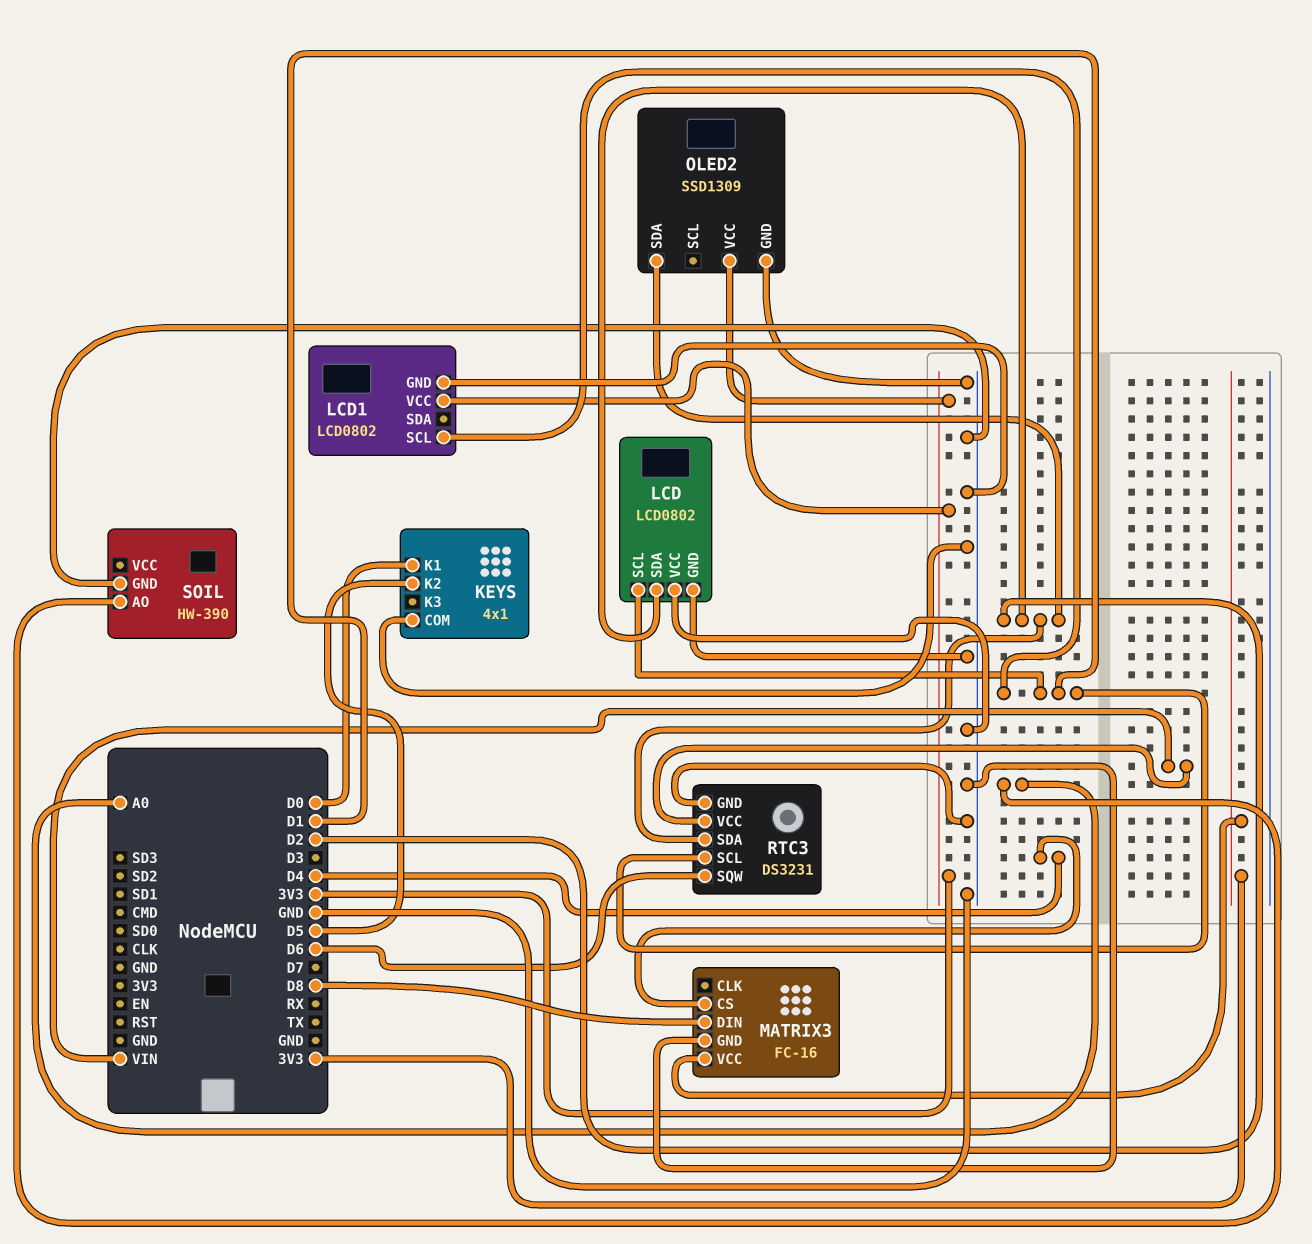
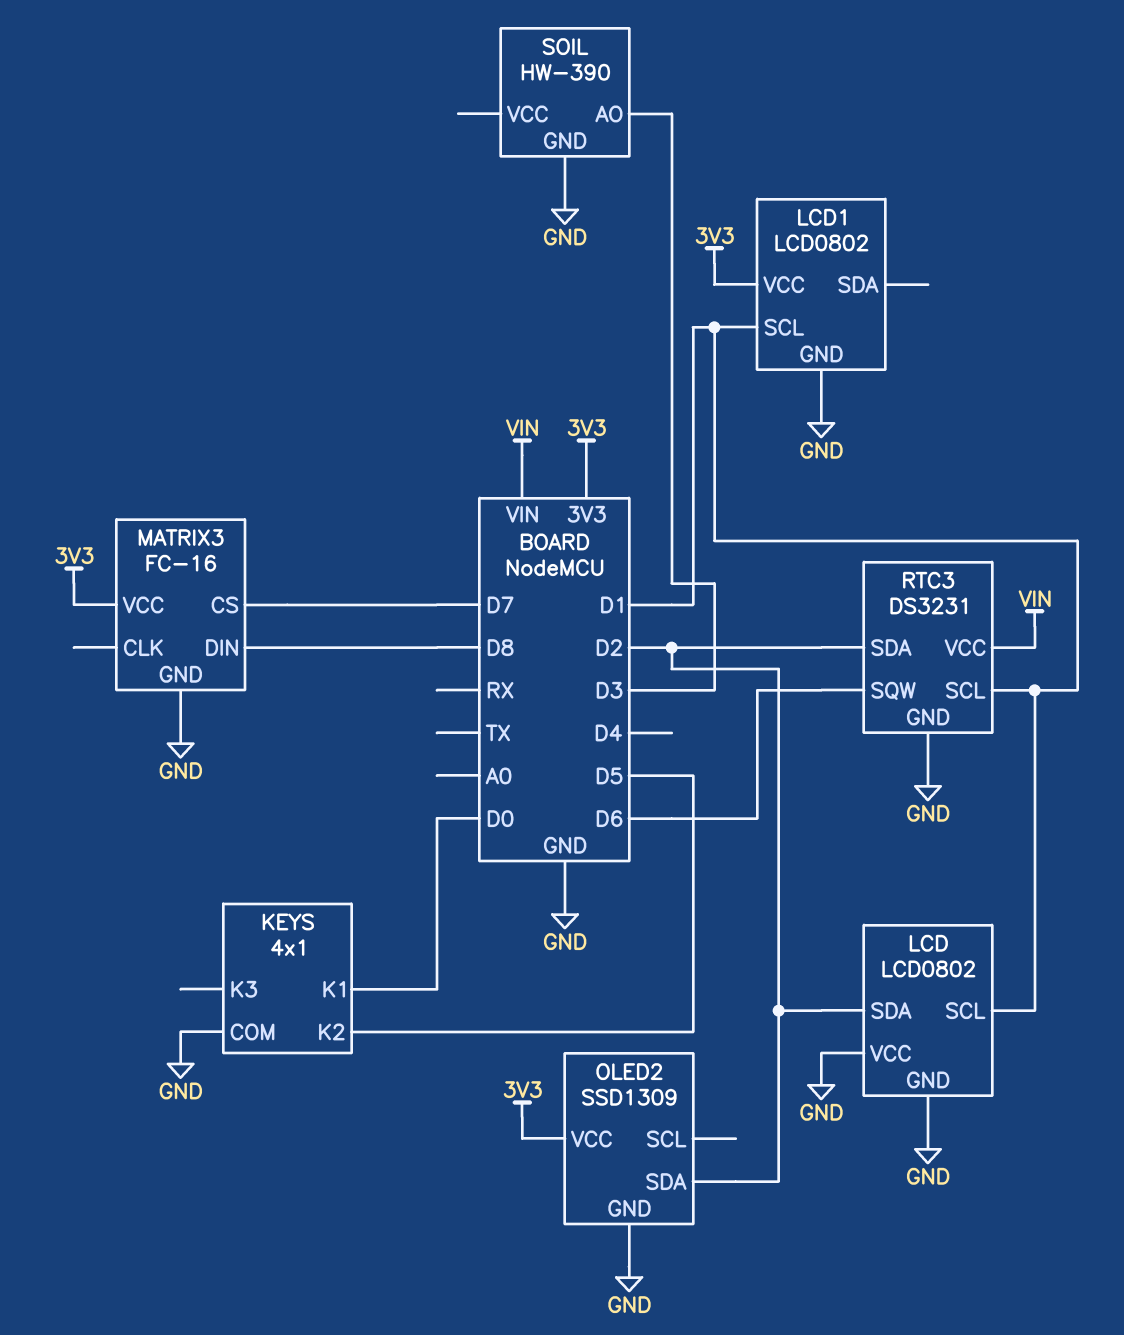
MATRIX3 pin CS: D4 -> D7
SOIL pin AO: A0 -> D3

